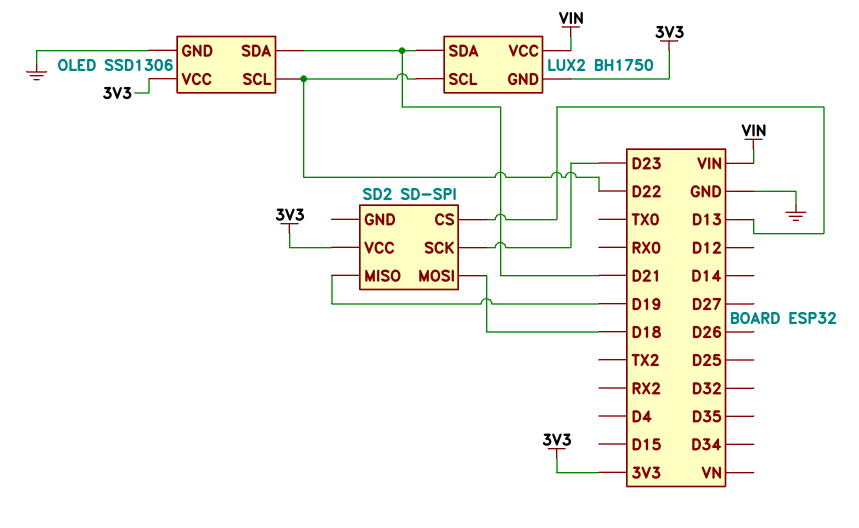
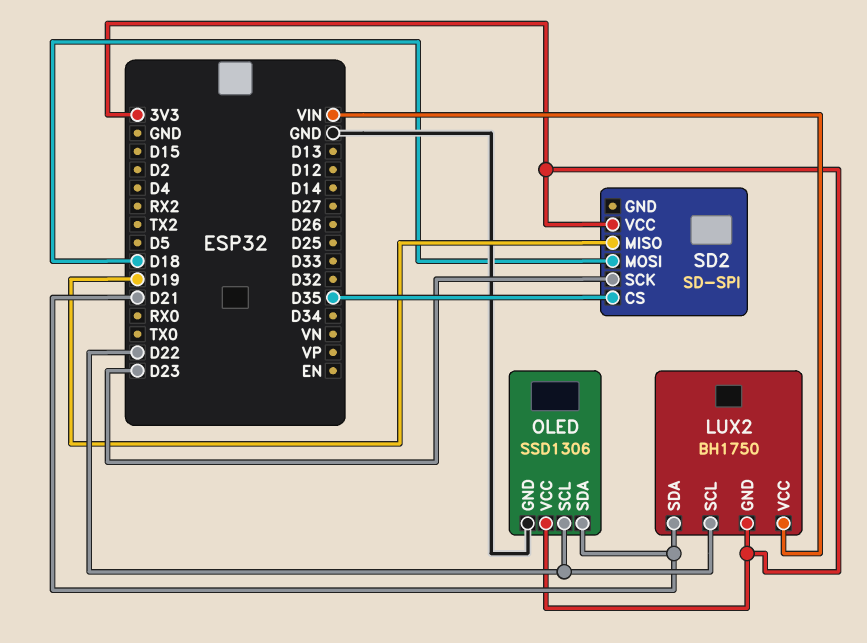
SD2 pin CS: D13 -> D35

